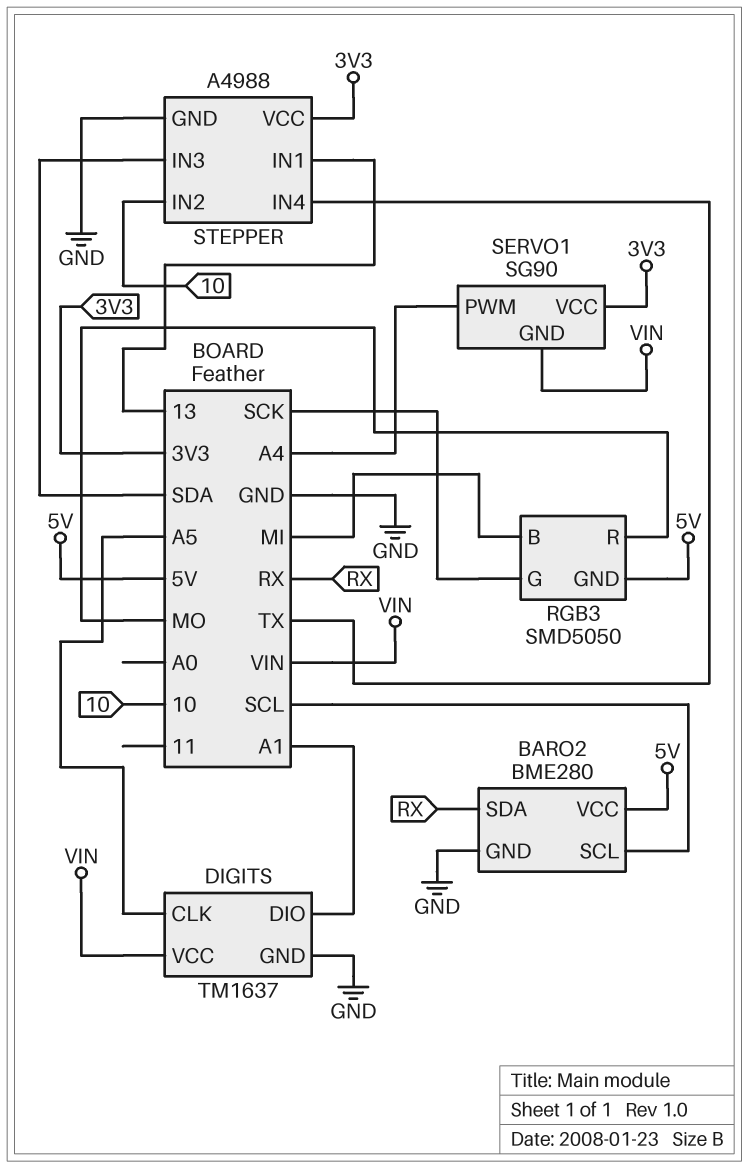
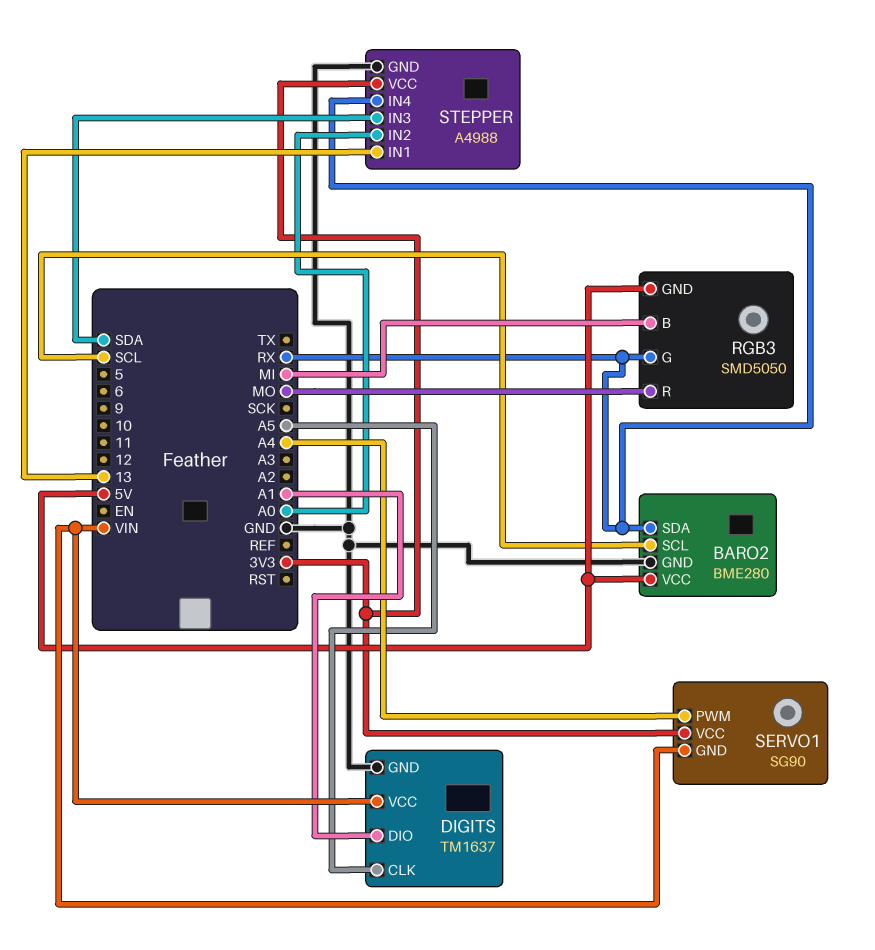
RGB3 pin G: SCK -> RX
STEPPER pin IN2: 10 -> A0
STEPPER pin IN4: TX -> RX

